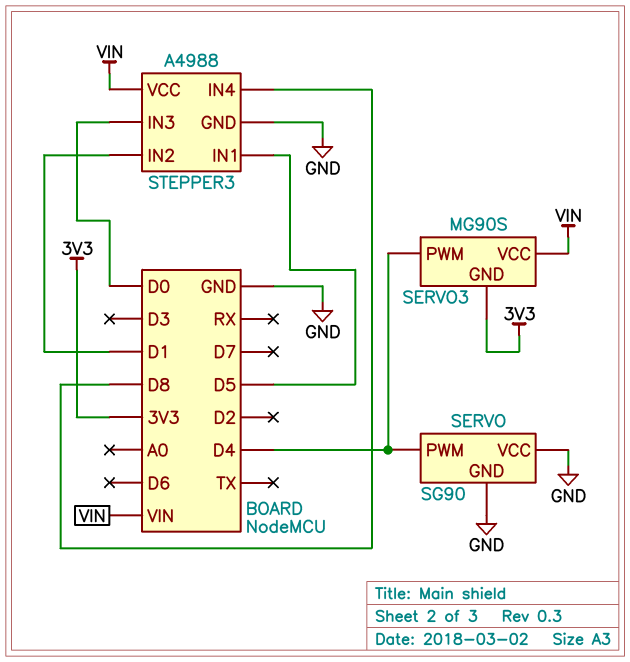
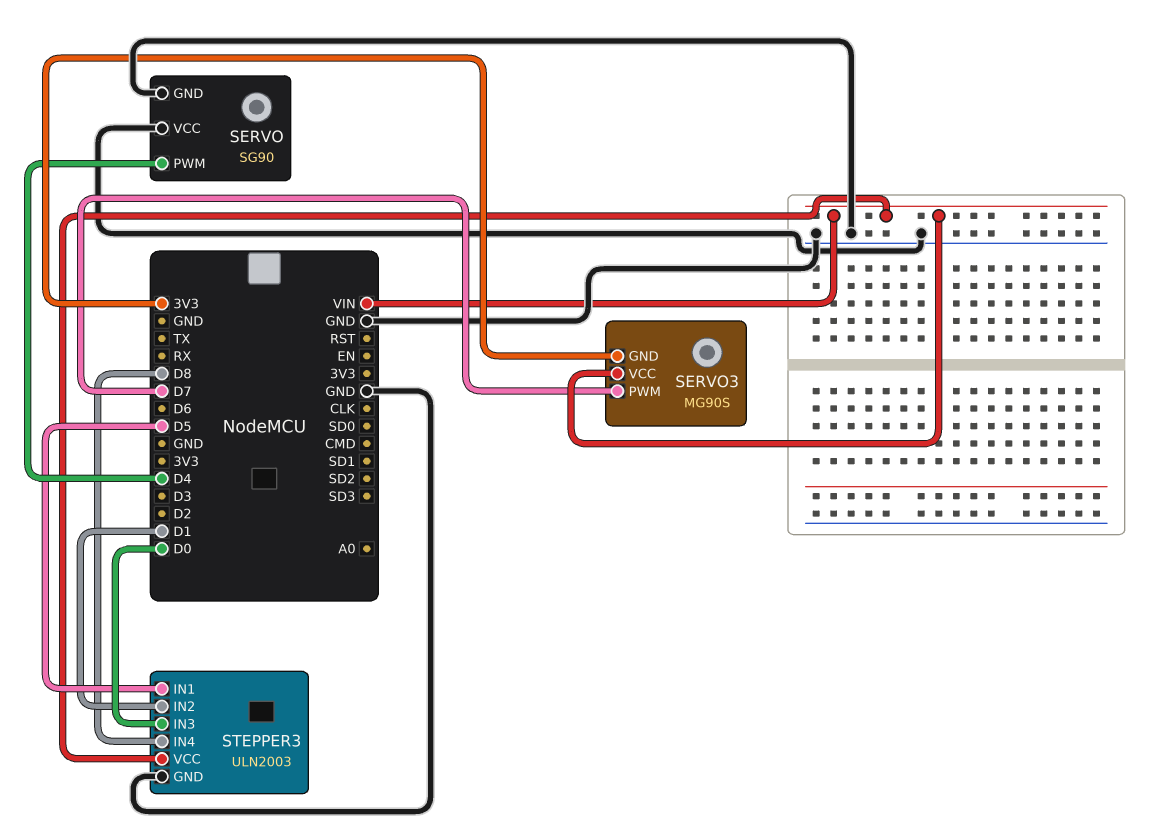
SERVO3 pin PWM: D4 -> D7
STEPPER3: A4988 -> ULN2003

